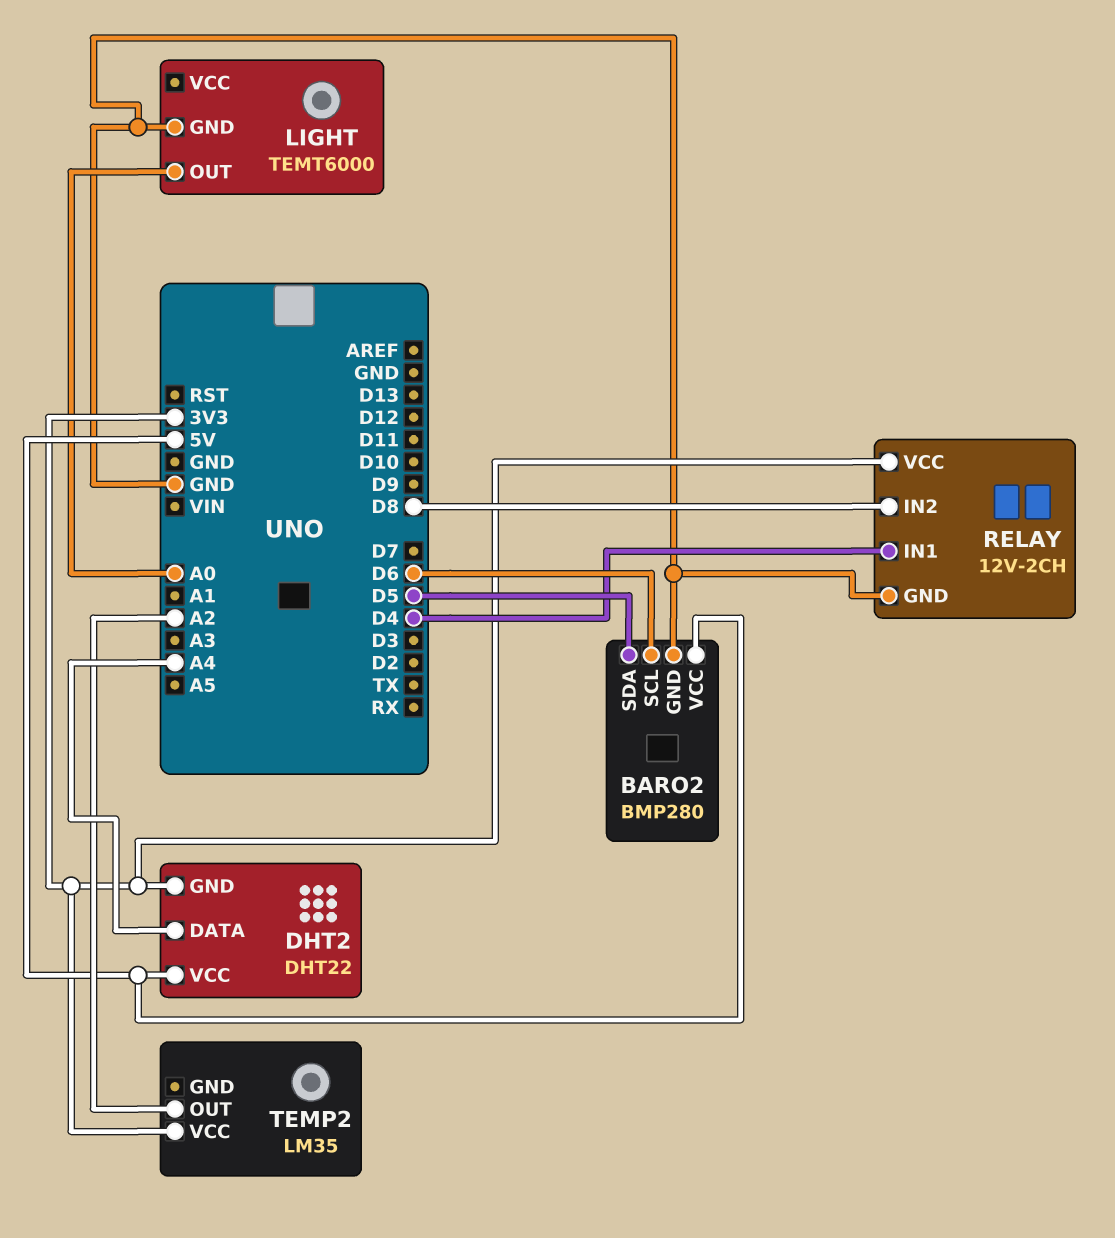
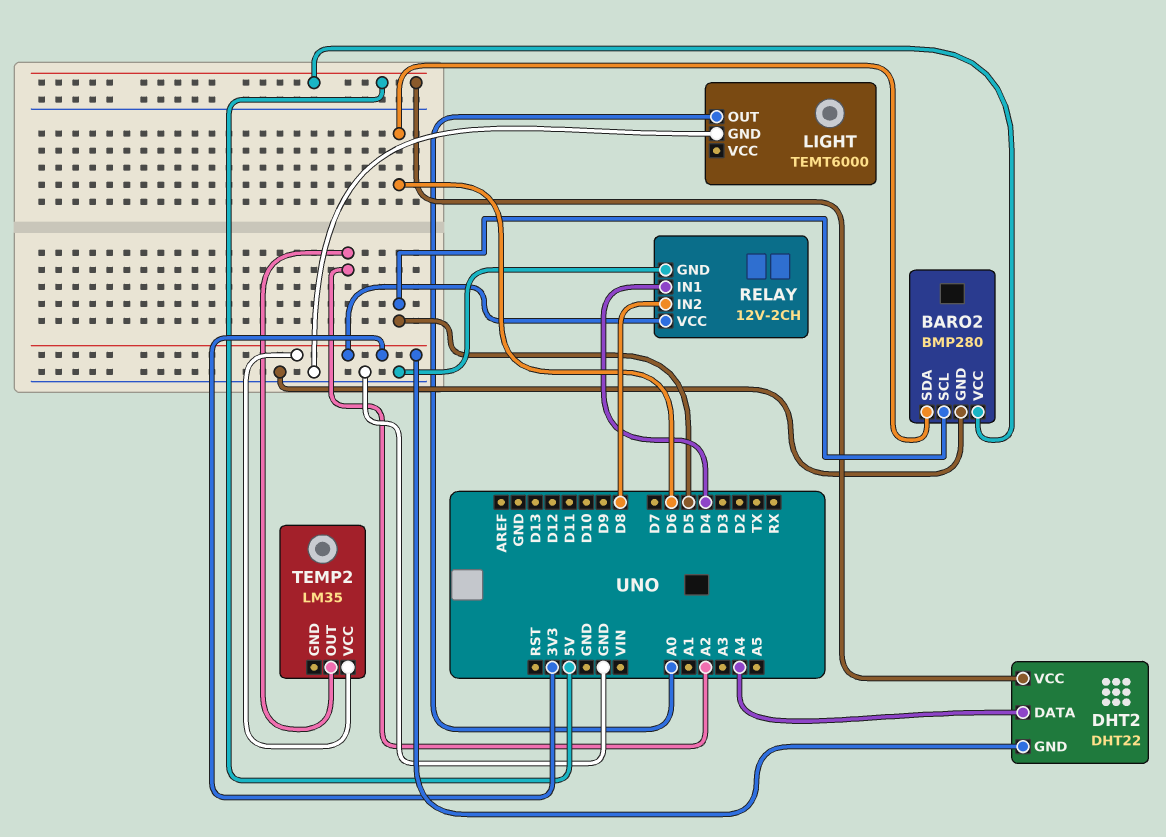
BARO2 pin SCL: D6 -> D5
BARO2 pin SDA: D5 -> D6

